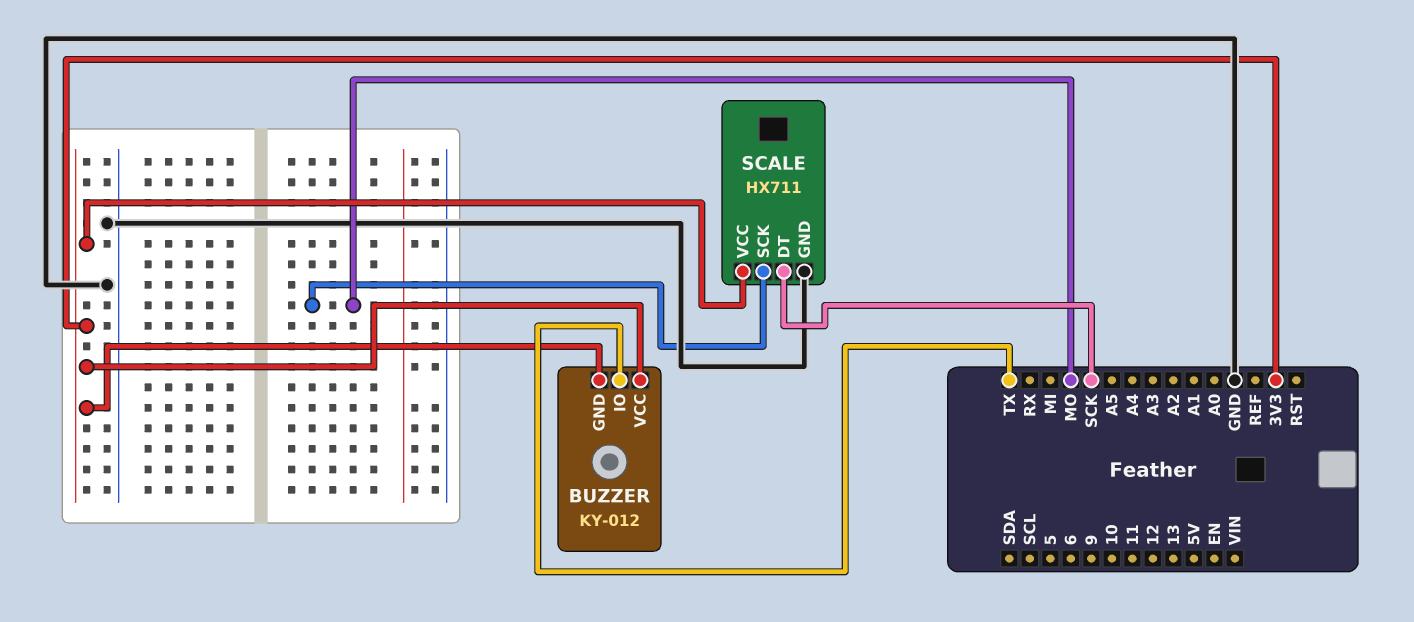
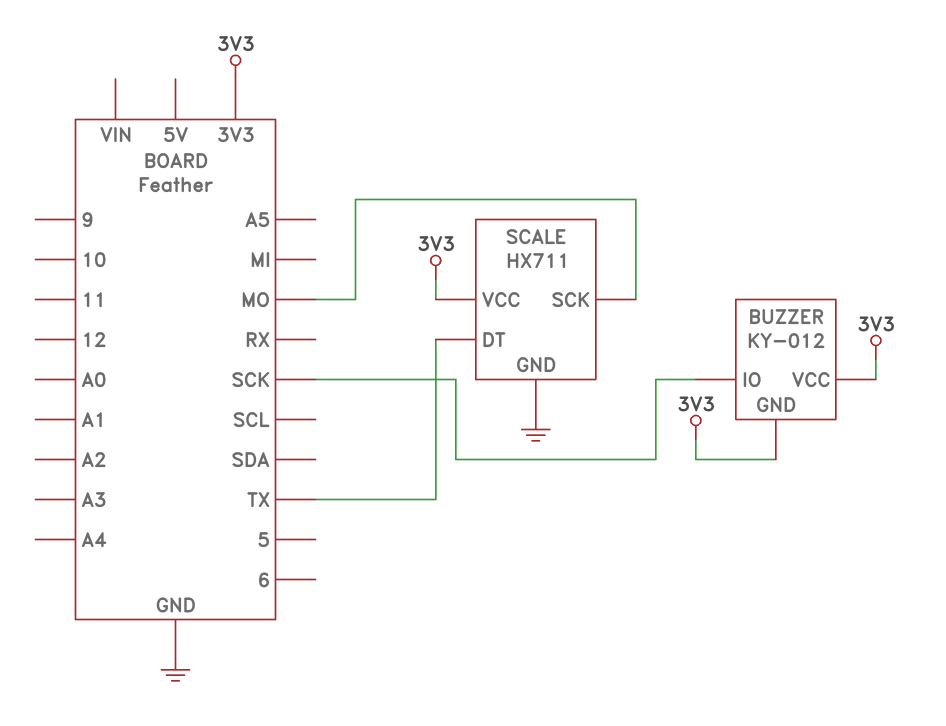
BUZZER pin IO: TX -> SCK
SCALE pin DT: SCK -> TX

